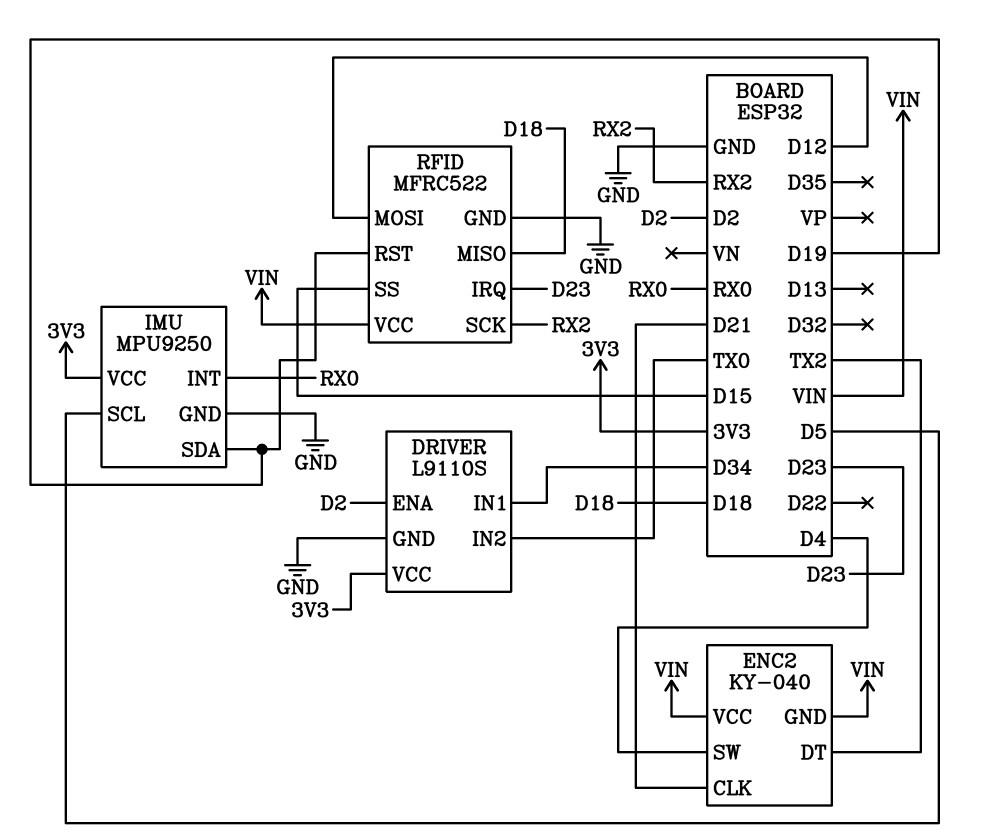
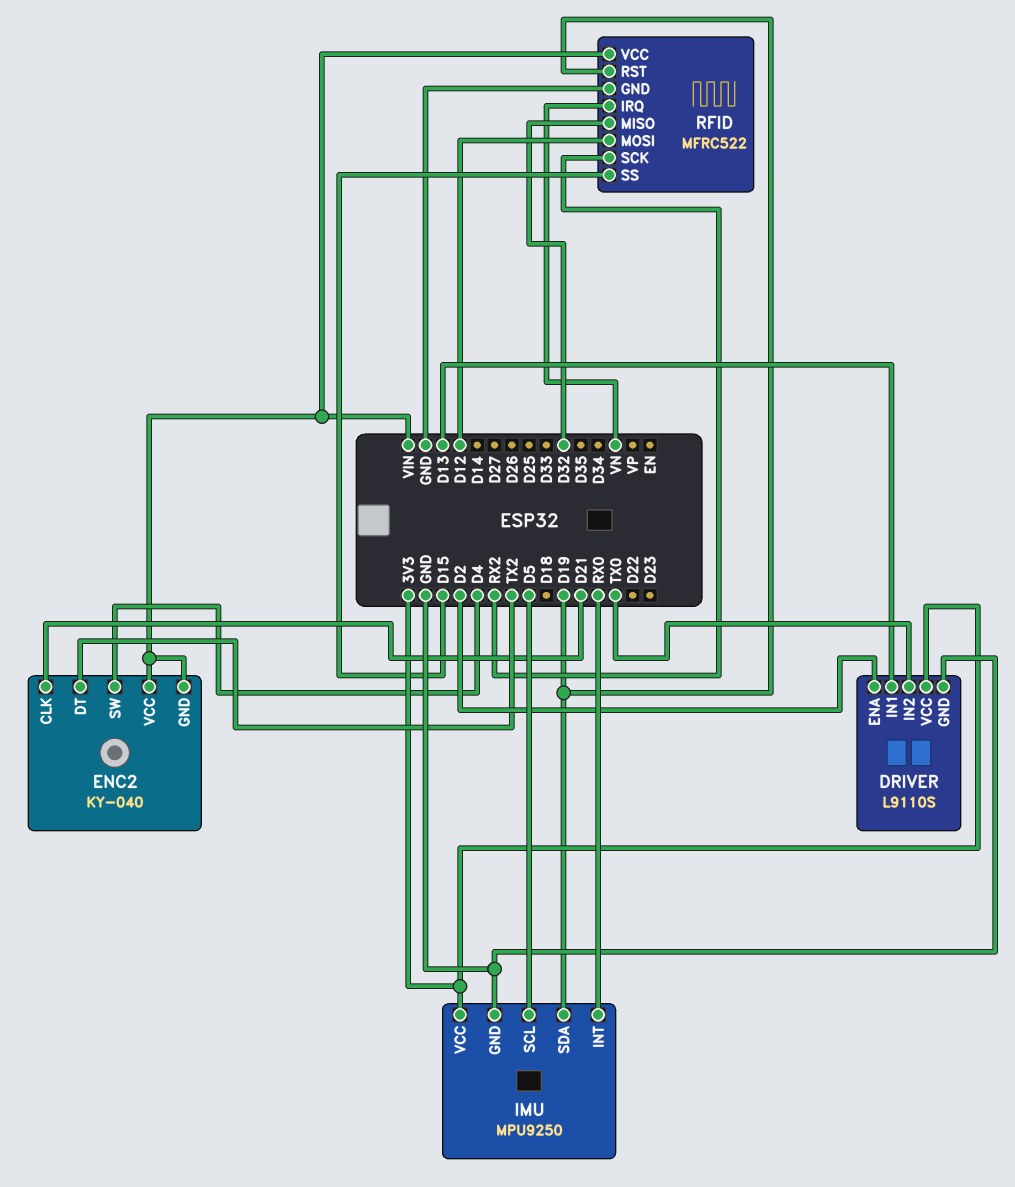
DRIVER pin IN1: D34 -> D13
RFID pin IRQ: D23 -> VN
RFID pin MISO: D18 -> D32

